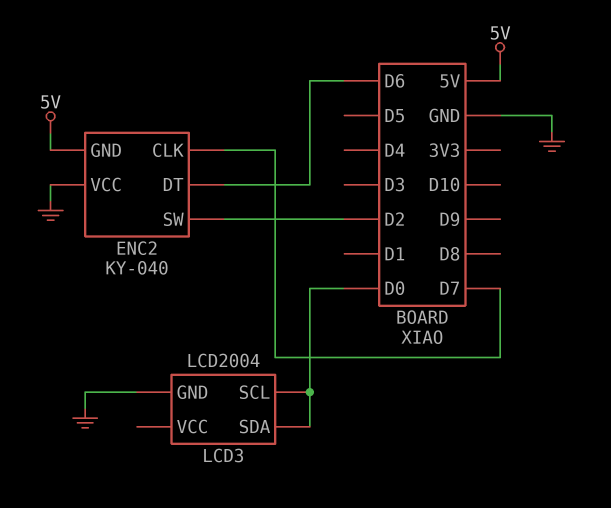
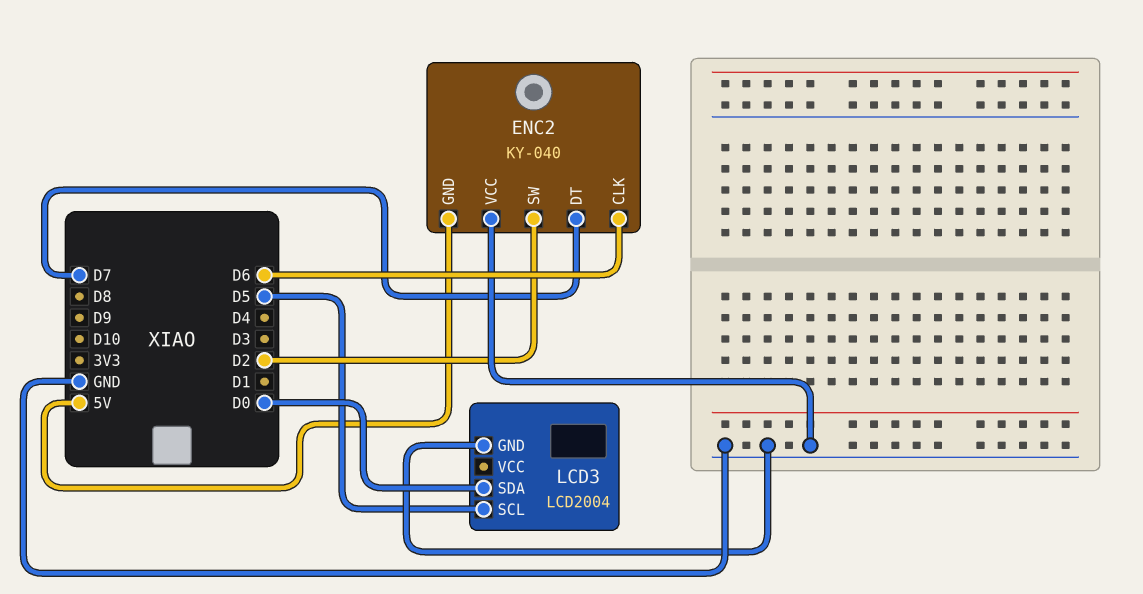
ENC2 pin CLK: D7 -> D6
ENC2 pin DT: D6 -> D7
LCD3 pin SCL: D0 -> D5

